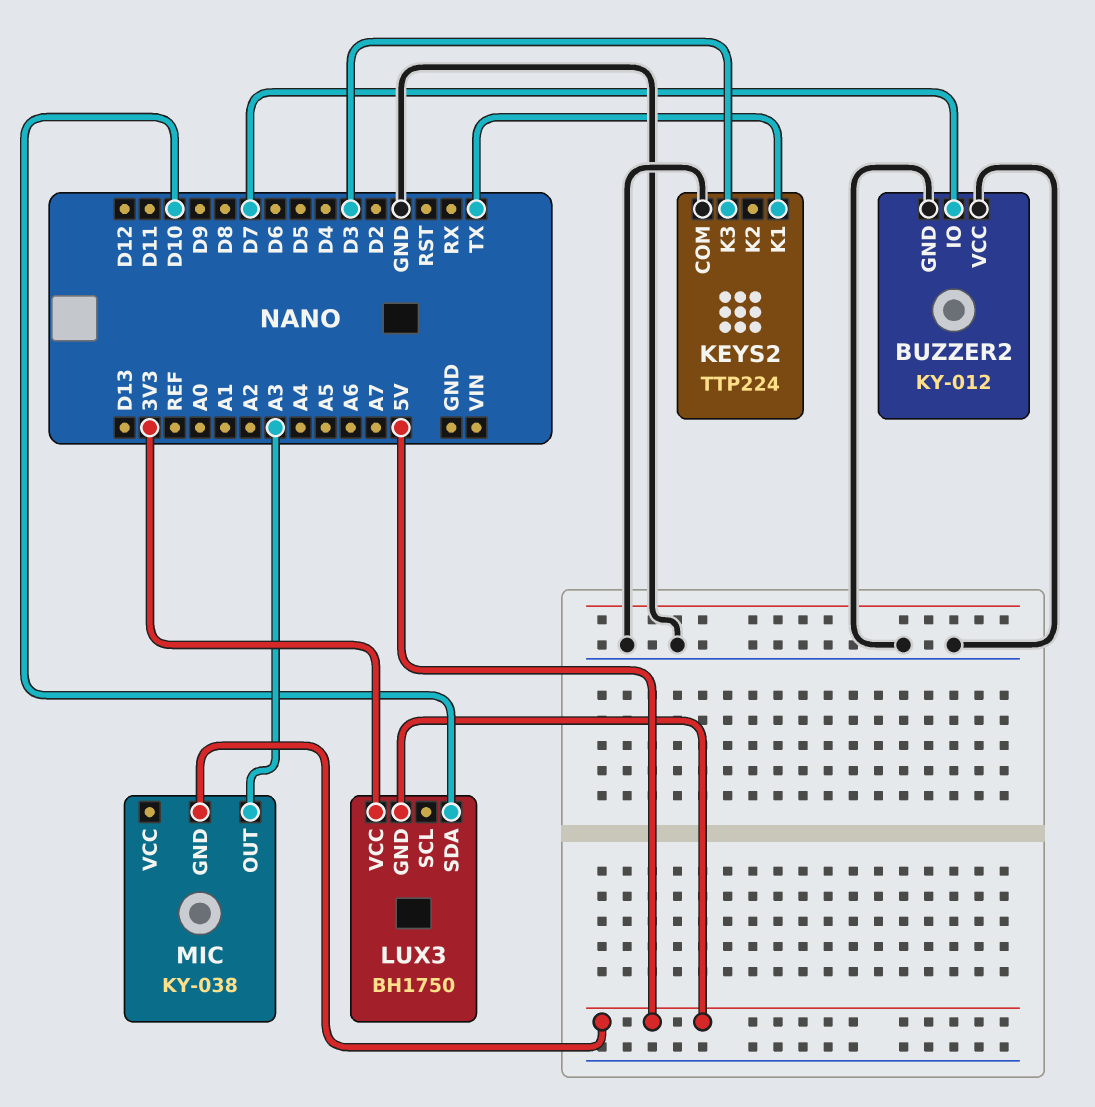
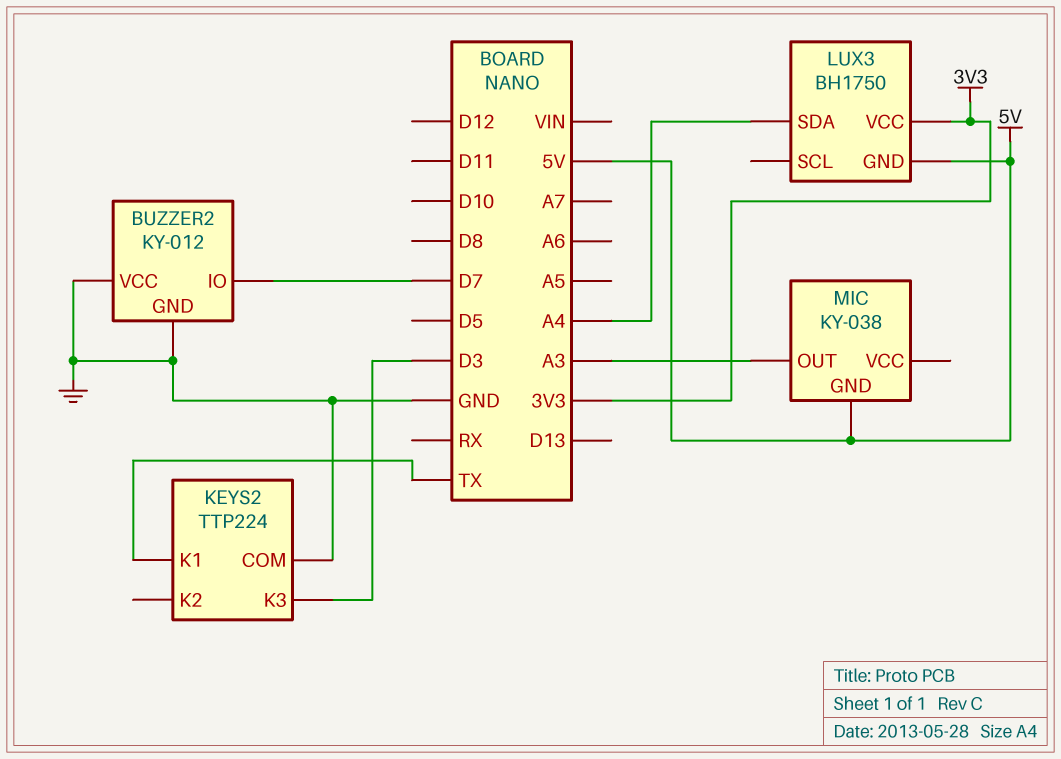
LUX3 pin SDA: D10 -> A4

